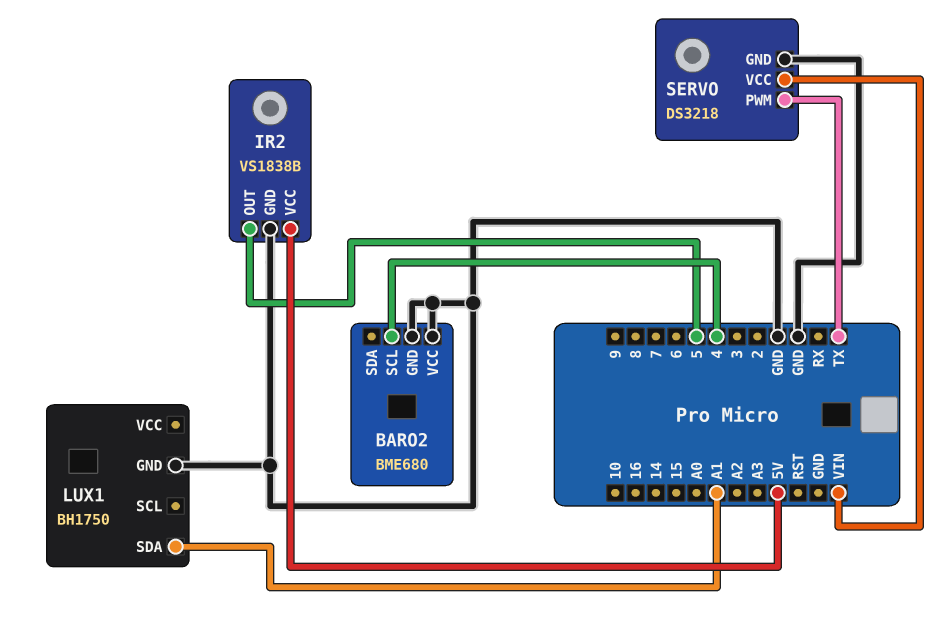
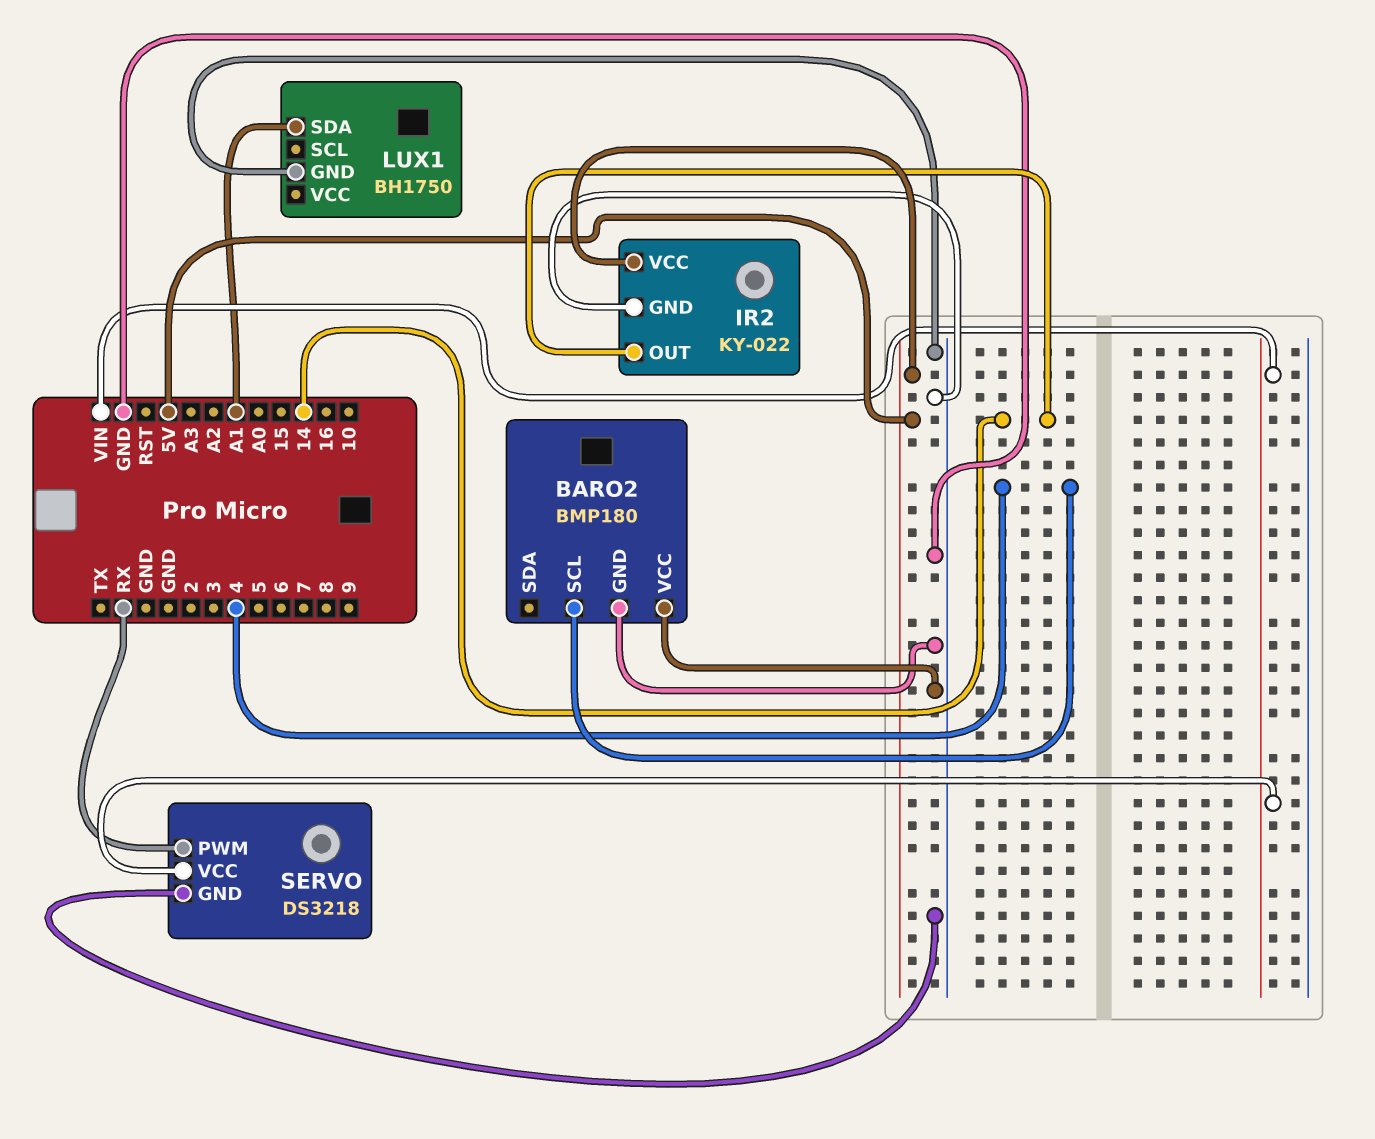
BARO2: BME680 -> BMP180
IR2: VS1838B -> KY-022
IR2 pin OUT: 5 -> 14
SERVO pin PWM: TX -> RX

